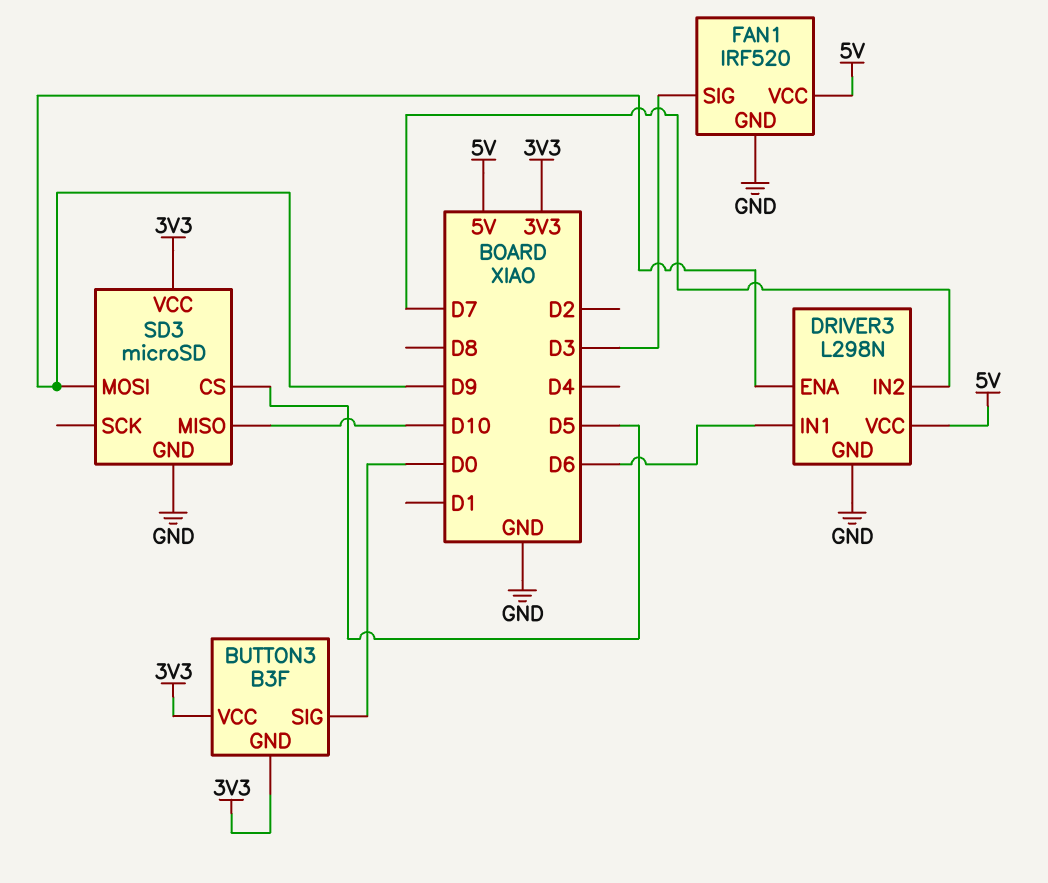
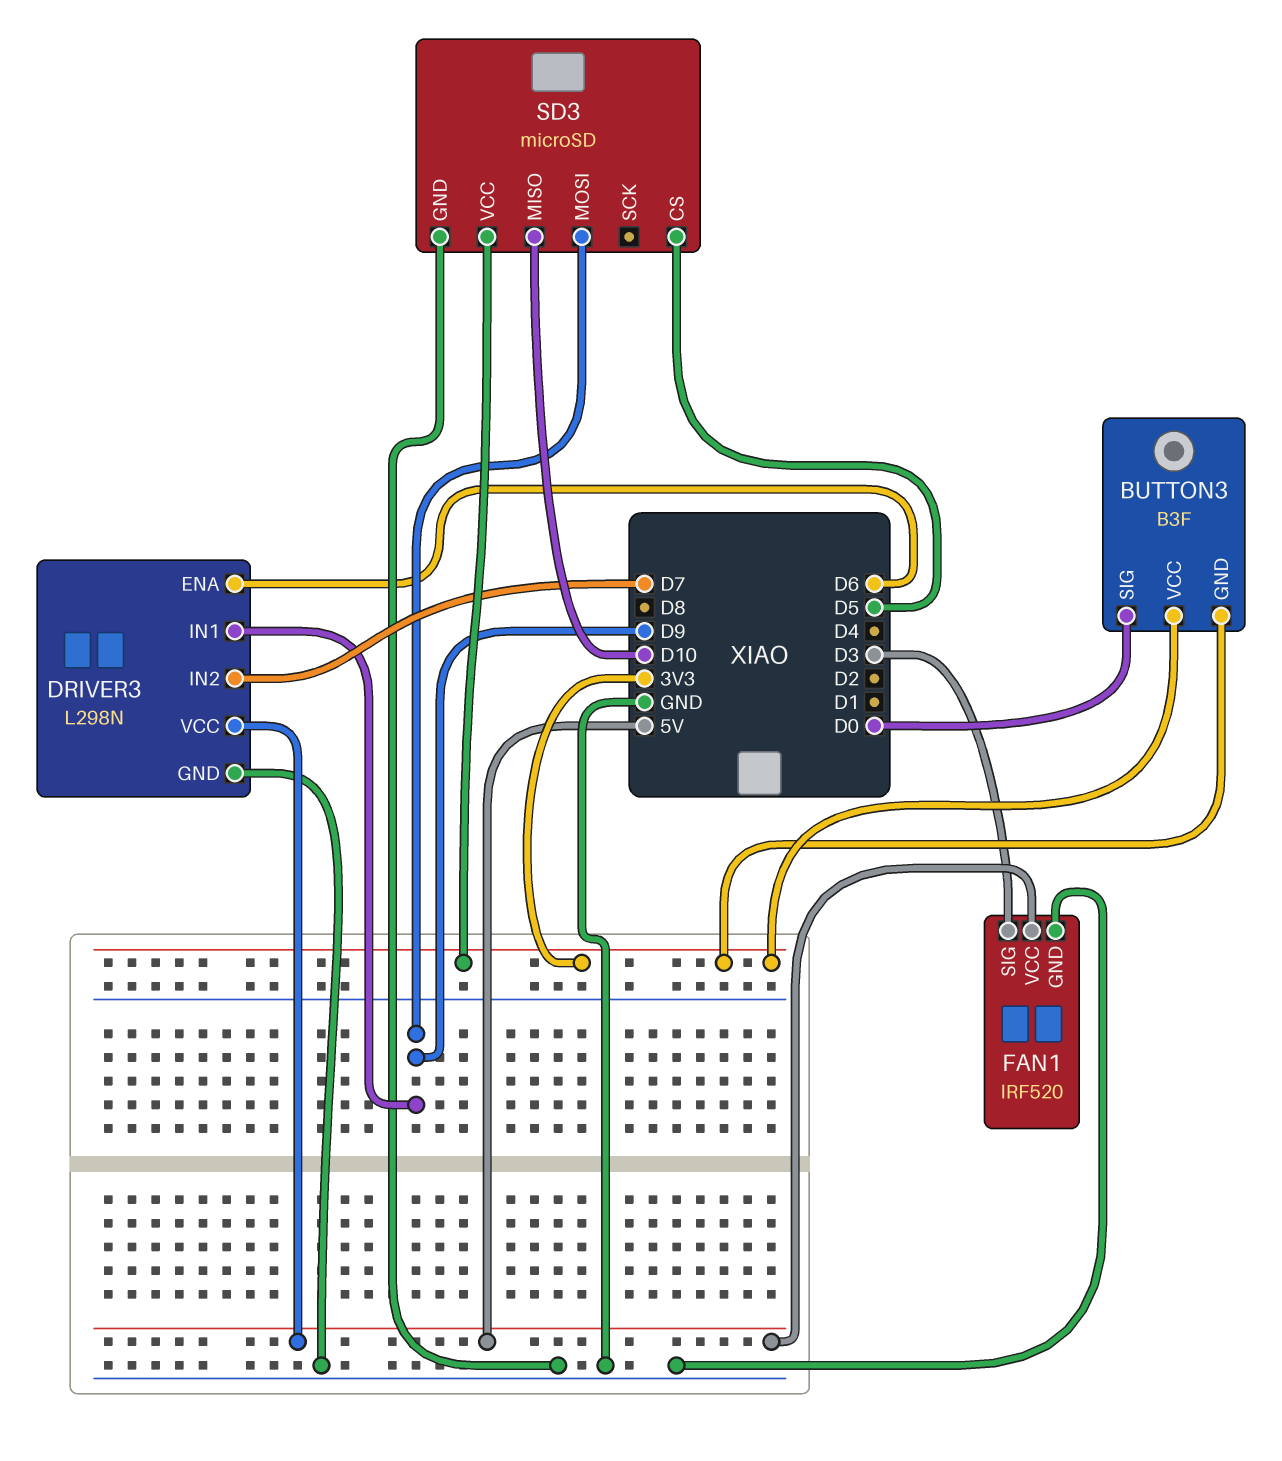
DRIVER3 pin ENA: D9 -> D6
DRIVER3 pin IN1: D6 -> D9

